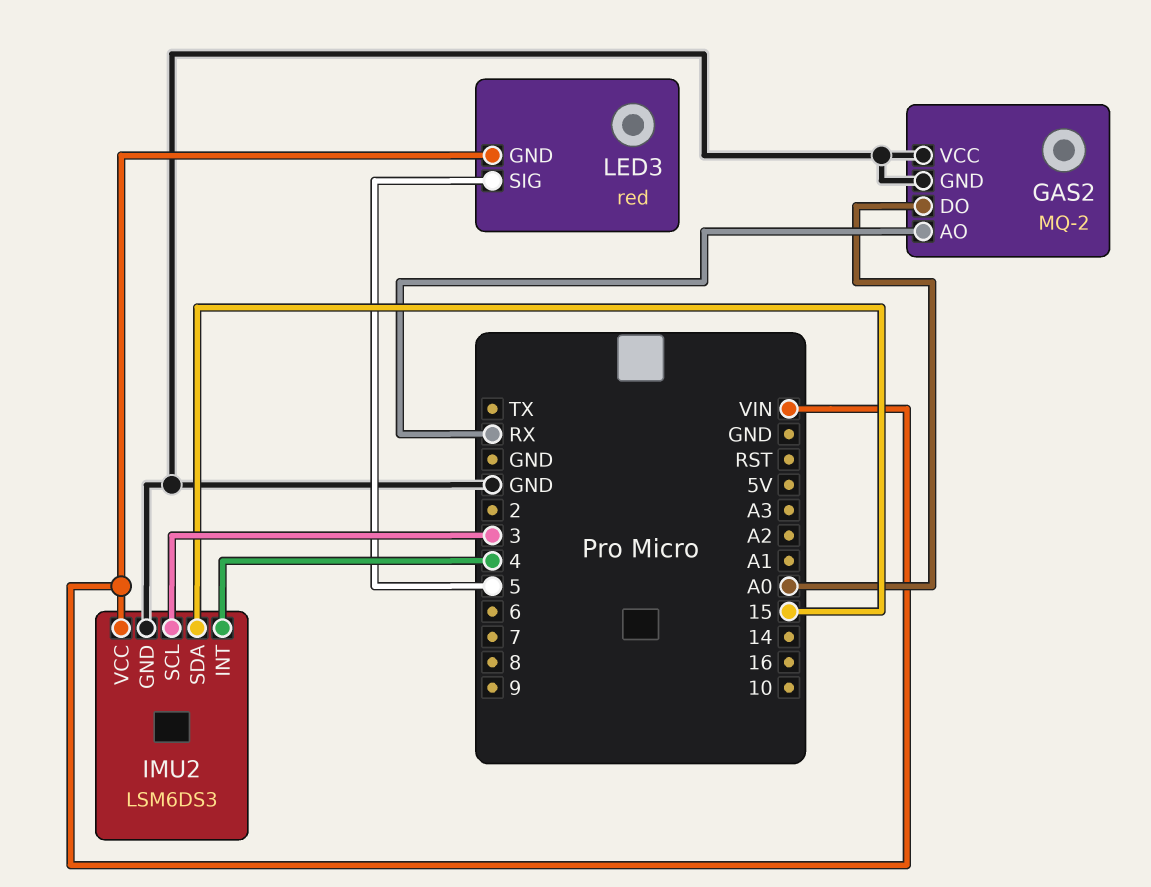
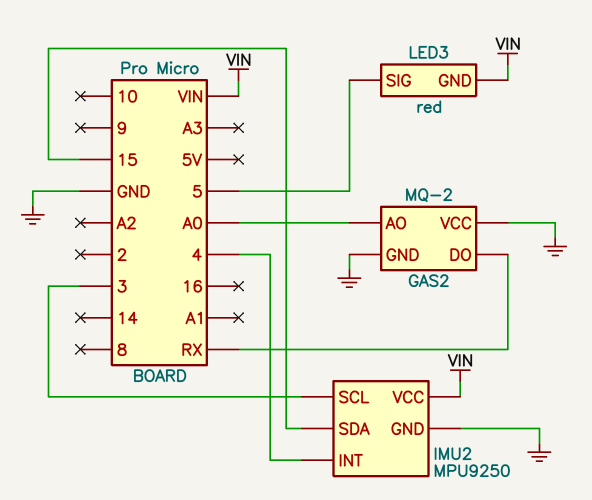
GAS2 pin AO: RX -> A0
GAS2 pin DO: A0 -> RX
IMU2: LSM6DS3 -> MPU9250

